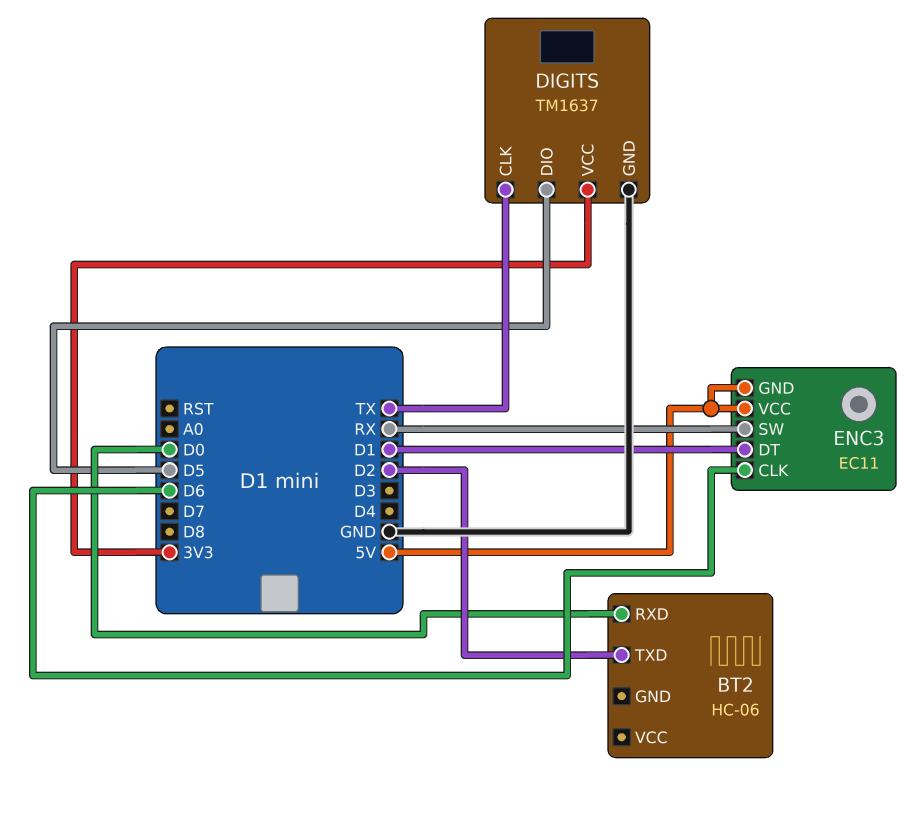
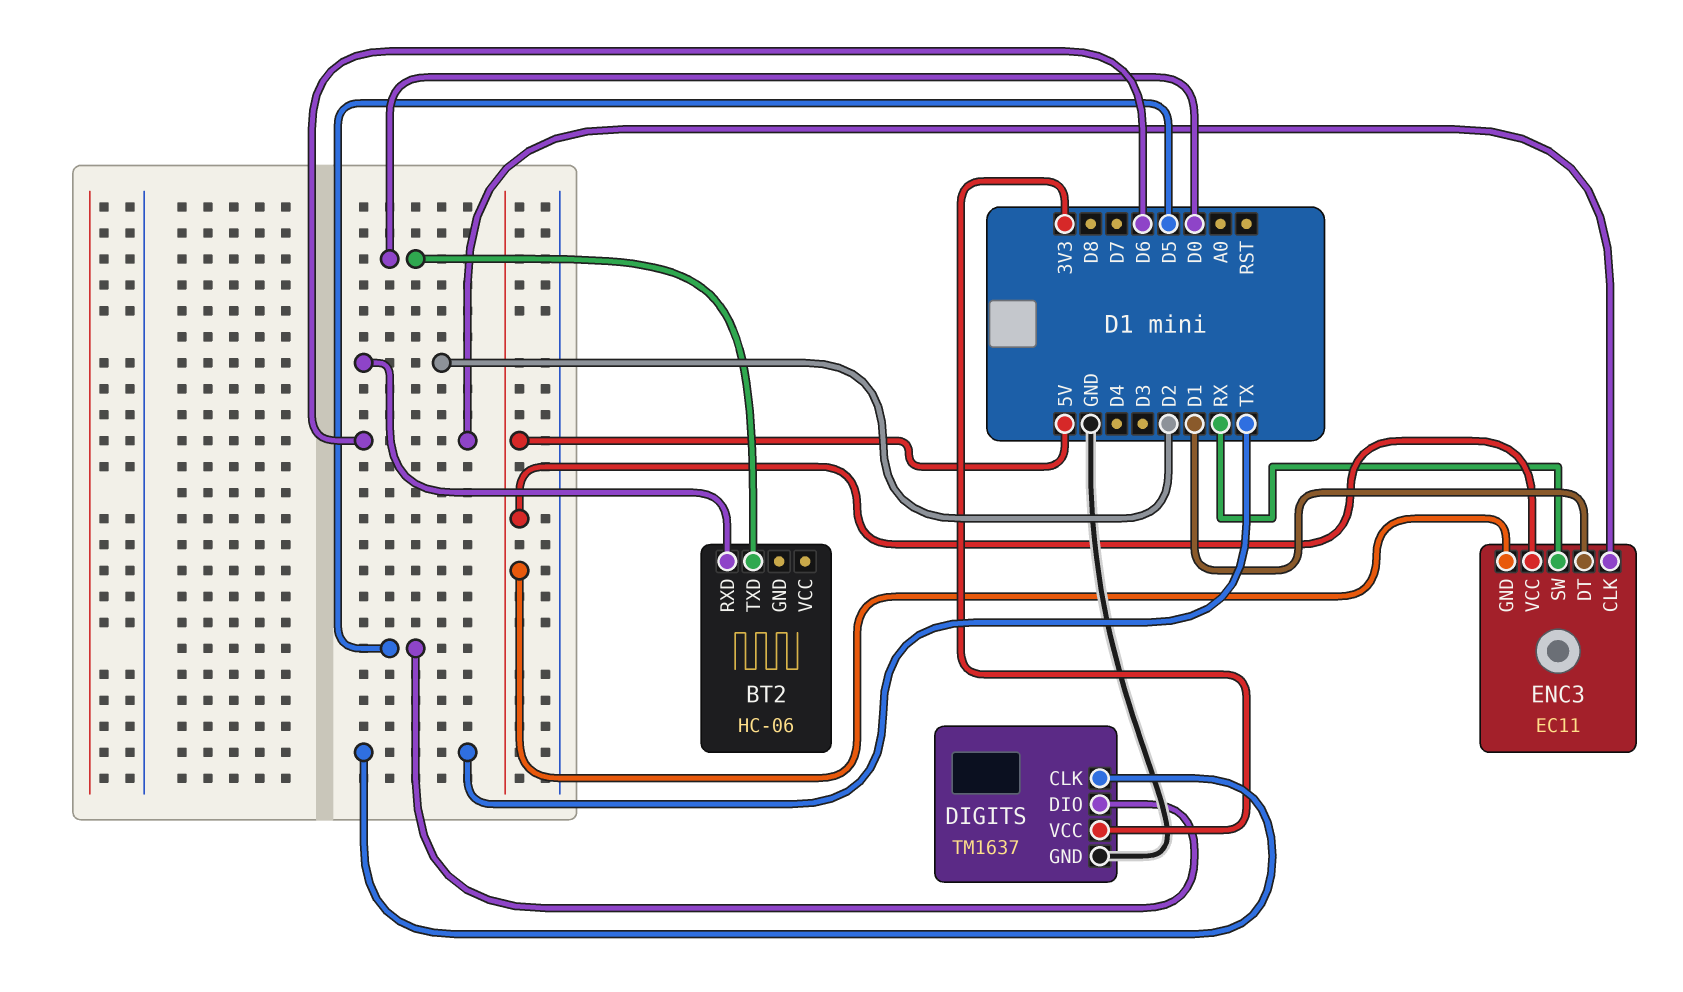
BT2 pin RXD: D0 -> D2
BT2 pin TXD: D2 -> D0

